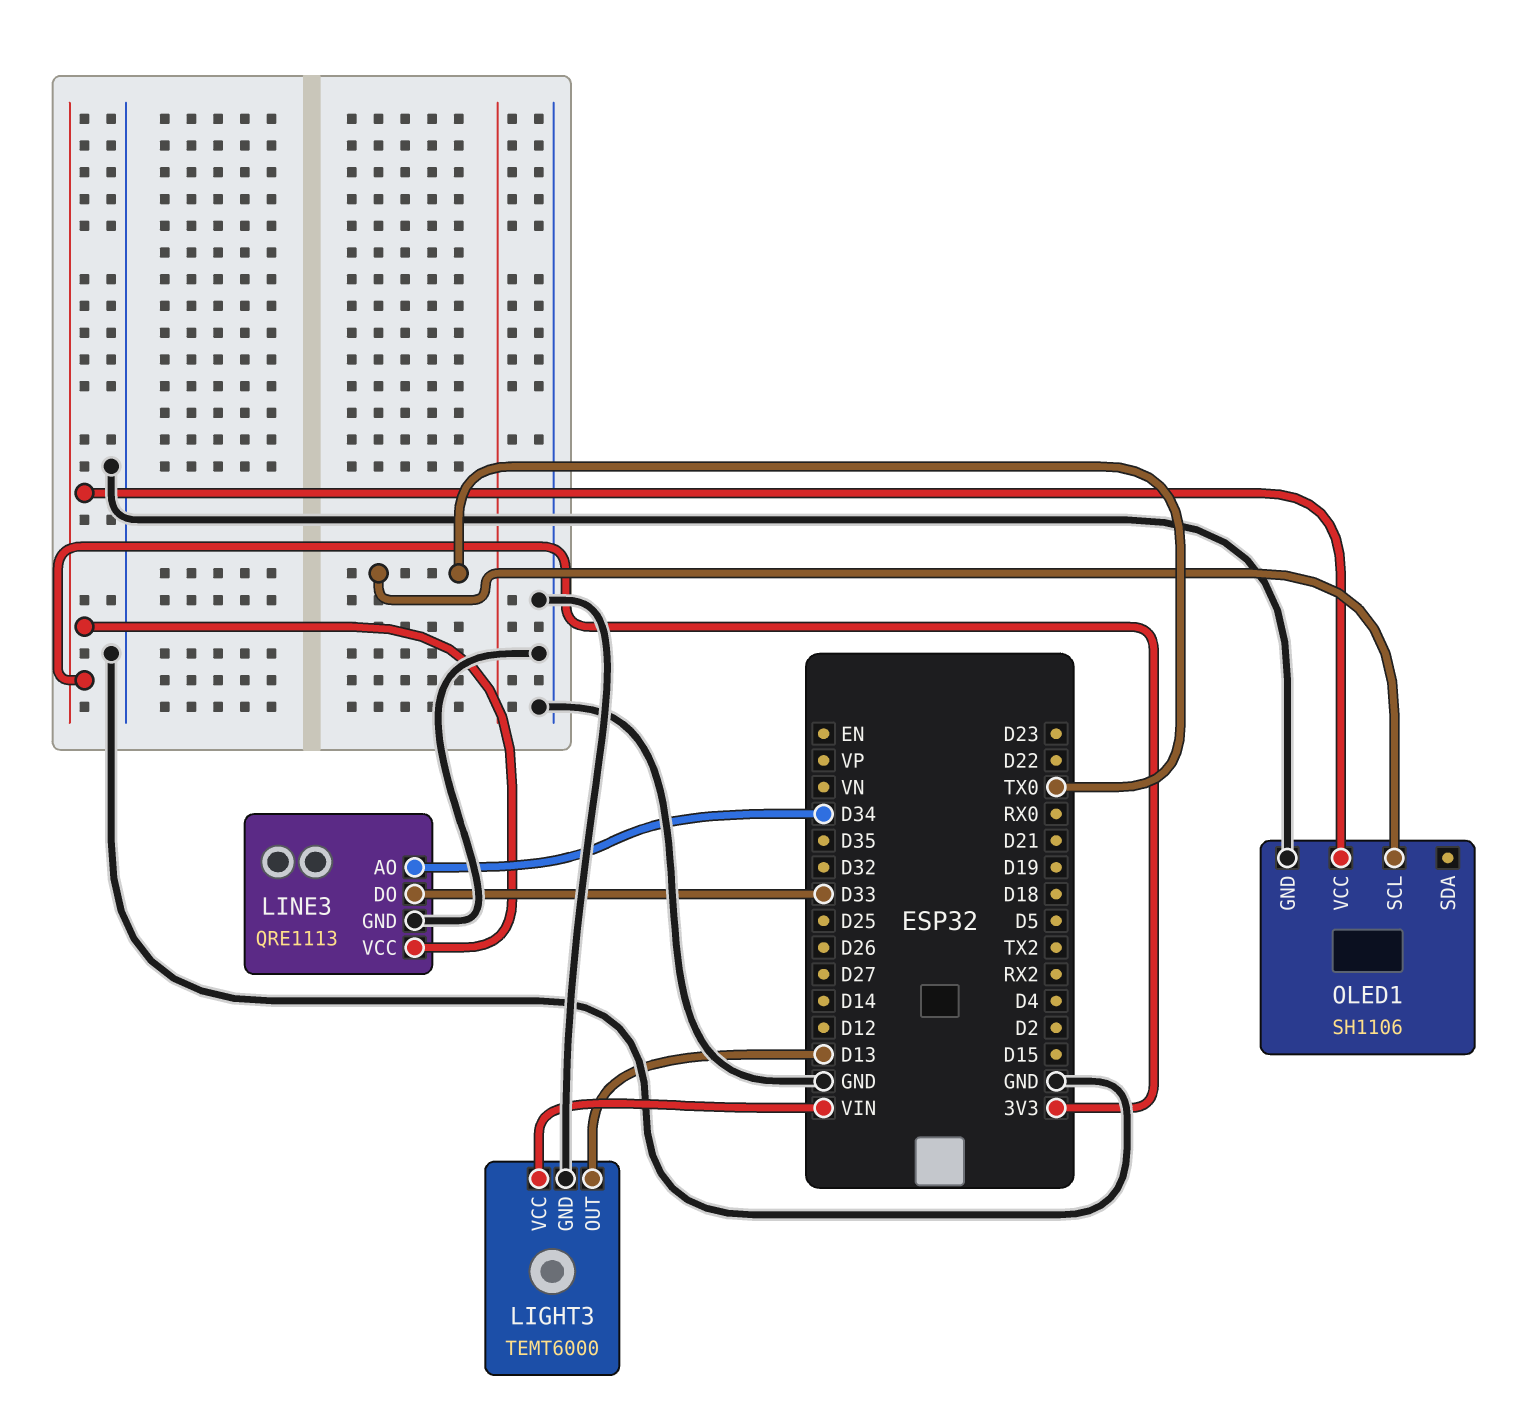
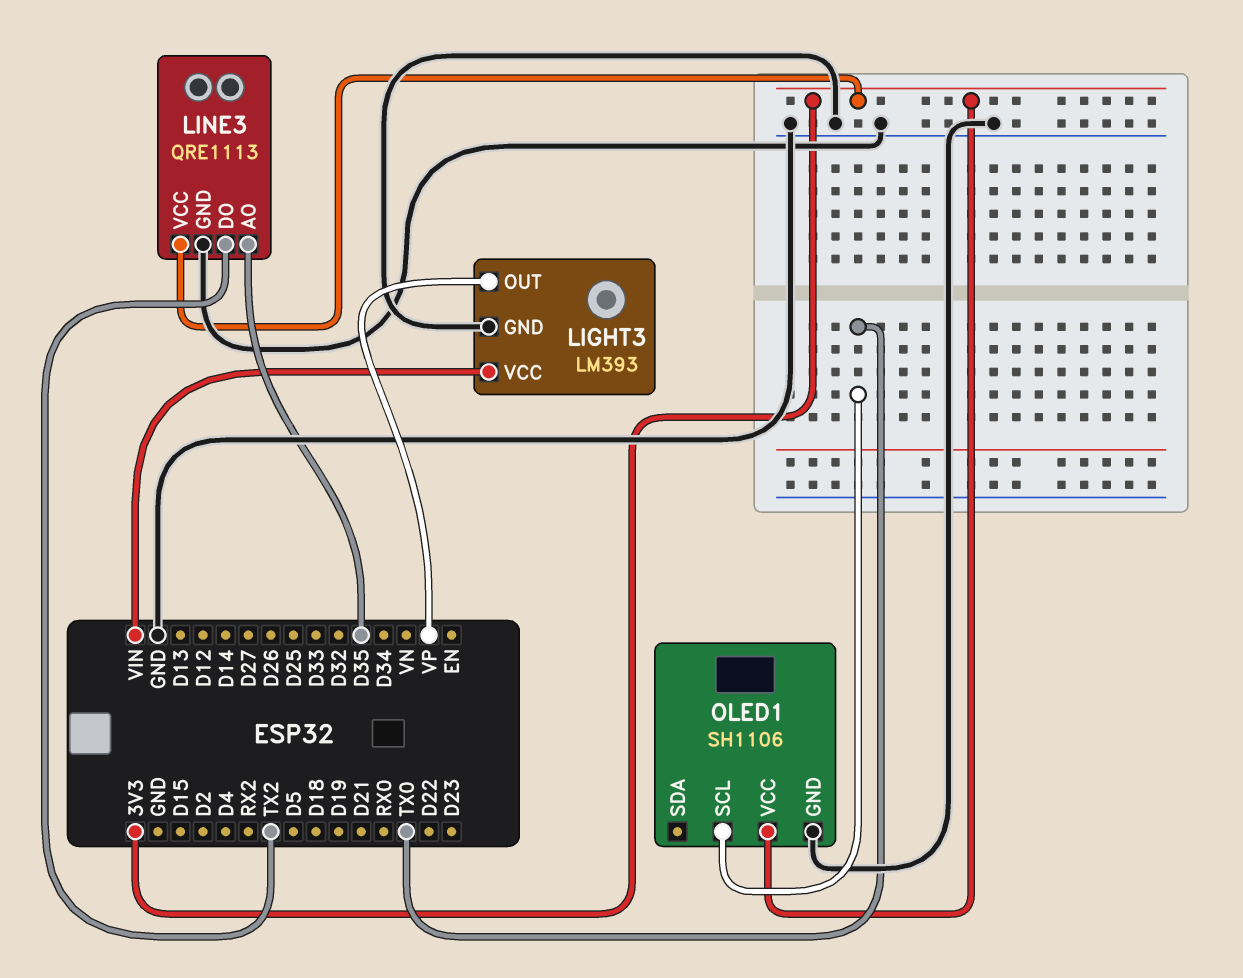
LIGHT3: TEMT6000 -> LM393
LIGHT3 pin OUT: D13 -> VP
LINE3 pin AO: D34 -> D35
LINE3 pin DO: D33 -> TX2

